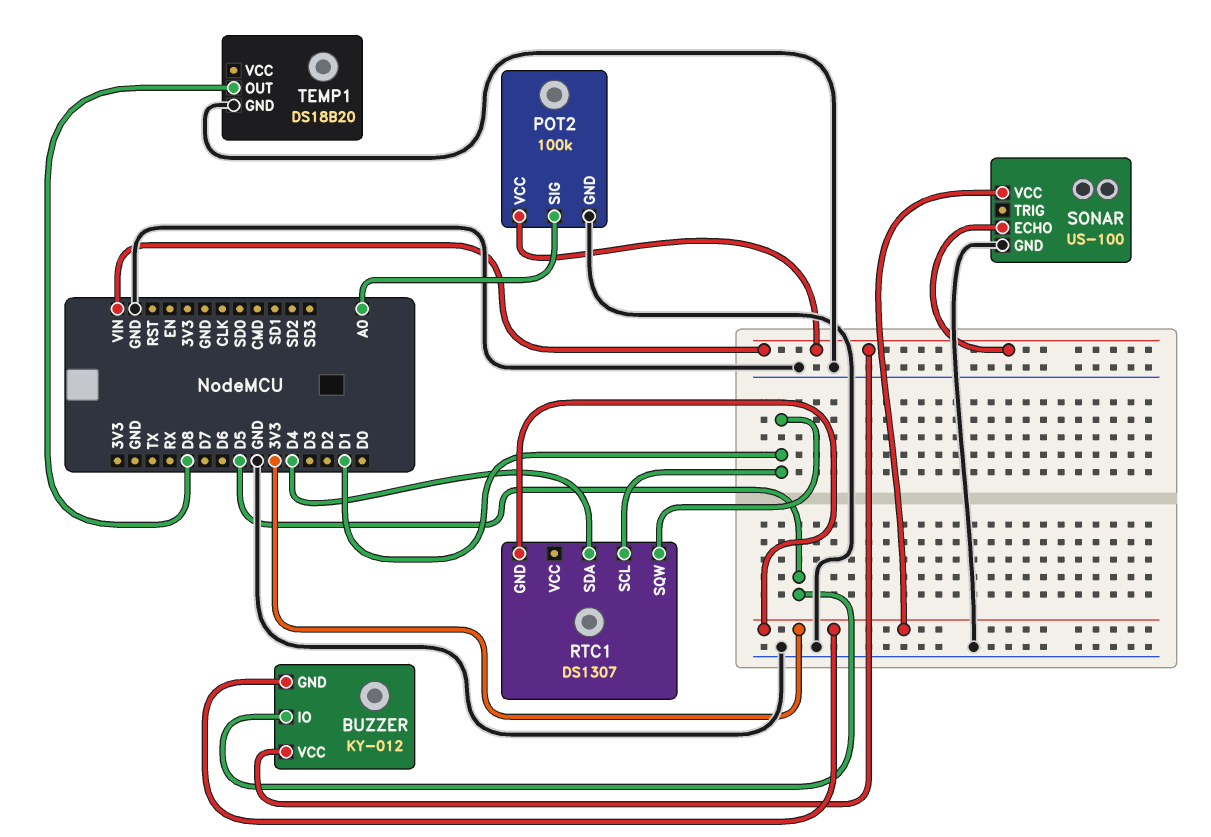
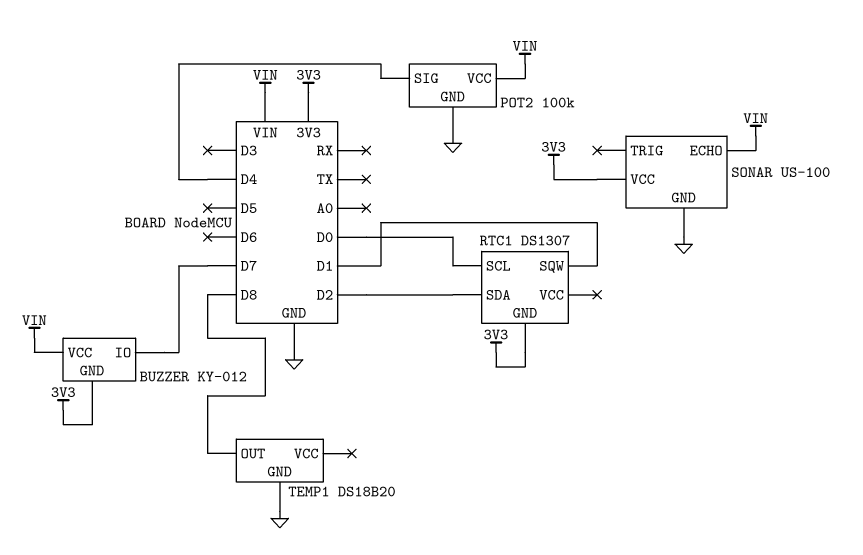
BUZZER pin IO: D5 -> D7
POT2 pin SIG: A0 -> D4
RTC1 pin SCL: D1 -> D0
RTC1 pin SDA: D4 -> D2

